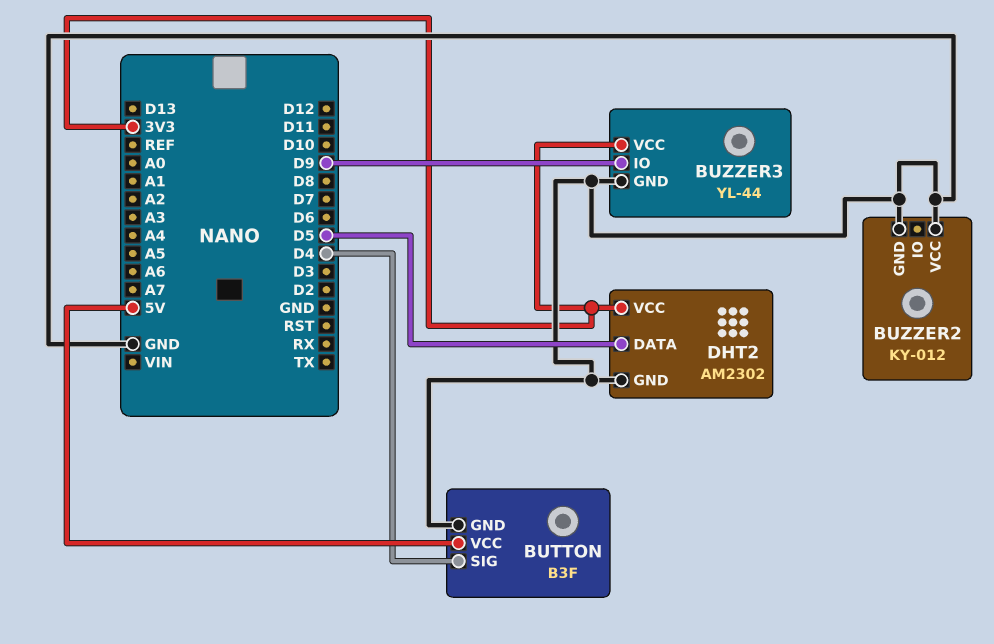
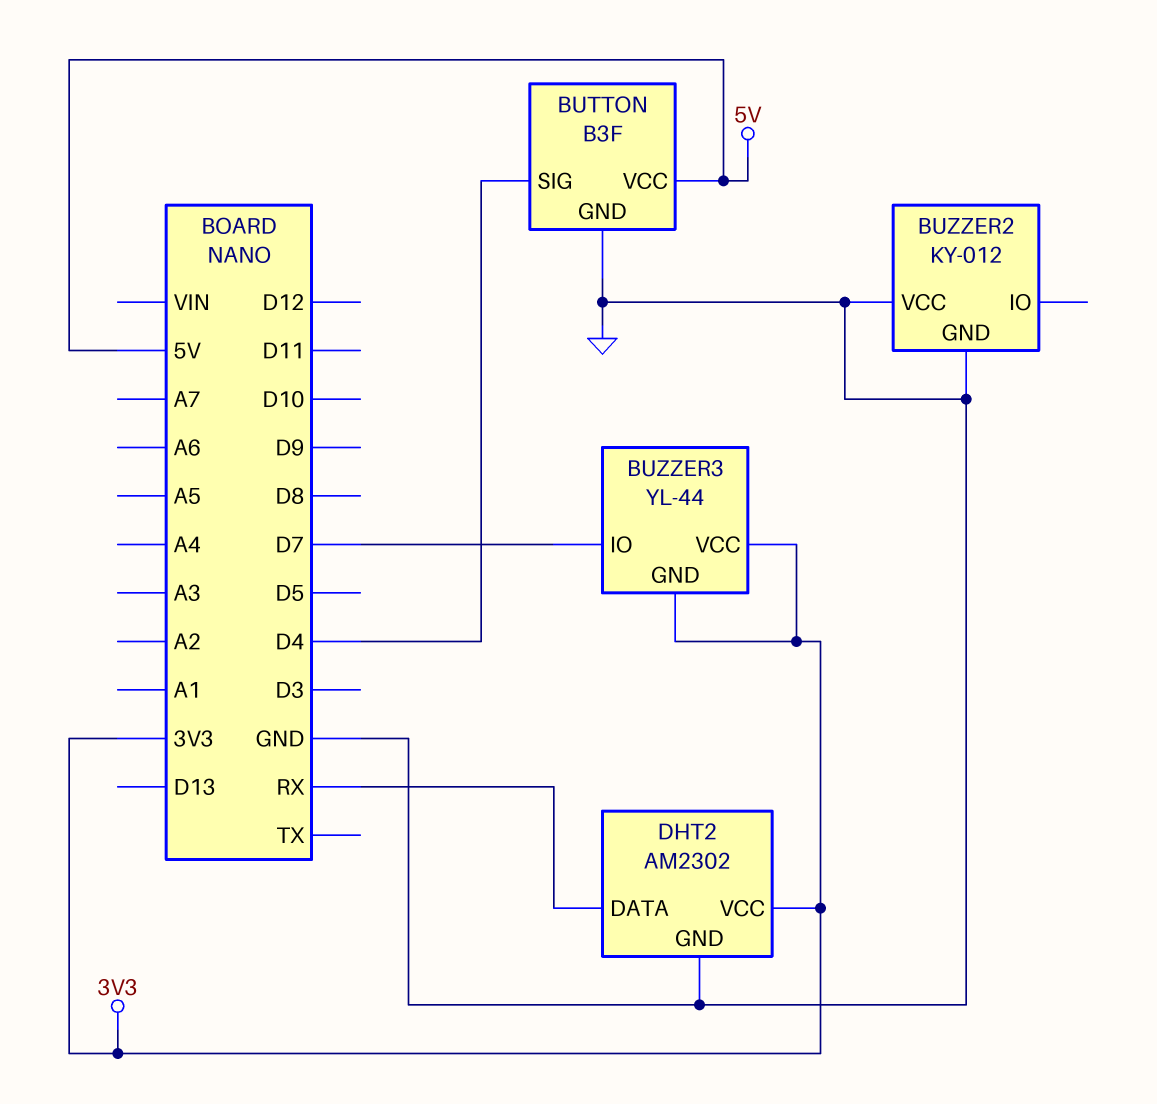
BUZZER3 pin GND: GND -> 3V3
BUZZER3 pin IO: D9 -> D7
DHT2 pin DATA: D5 -> RX

